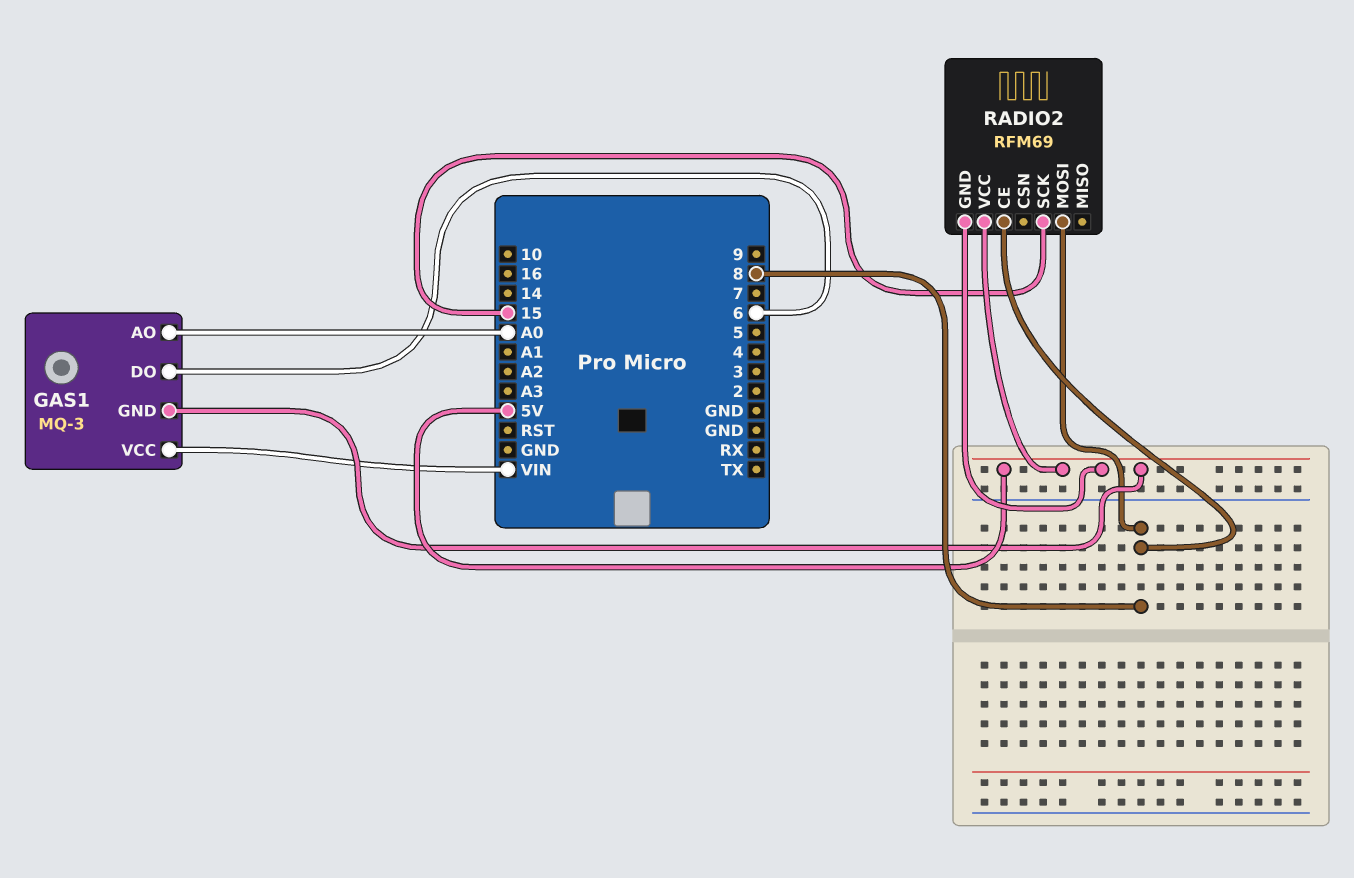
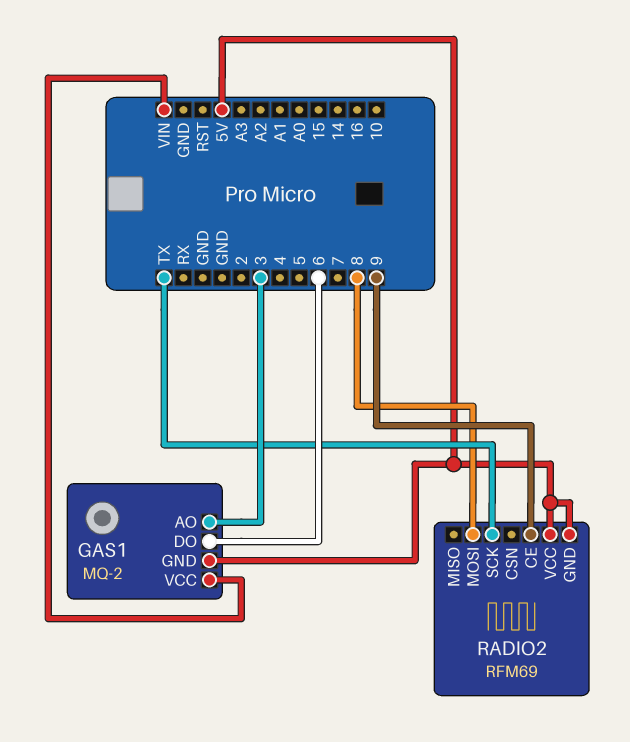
GAS1: MQ-3 -> MQ-2
GAS1 pin AO: A0 -> 3
RADIO2 pin CE: 8 -> 9
RADIO2 pin SCK: 15 -> TX

